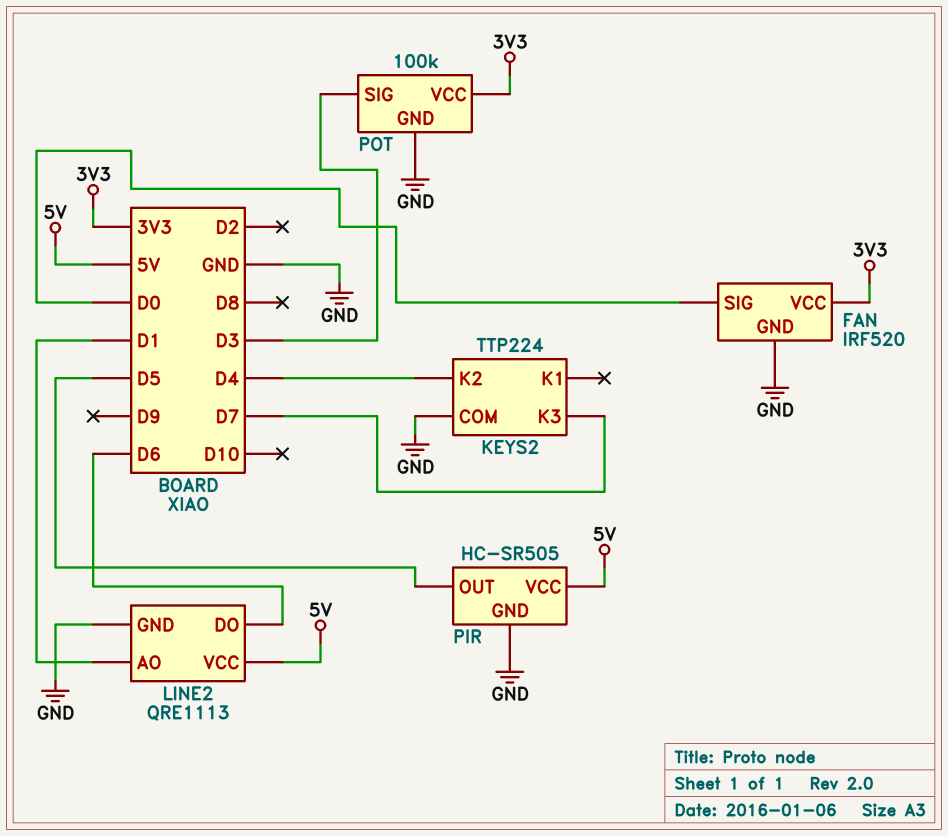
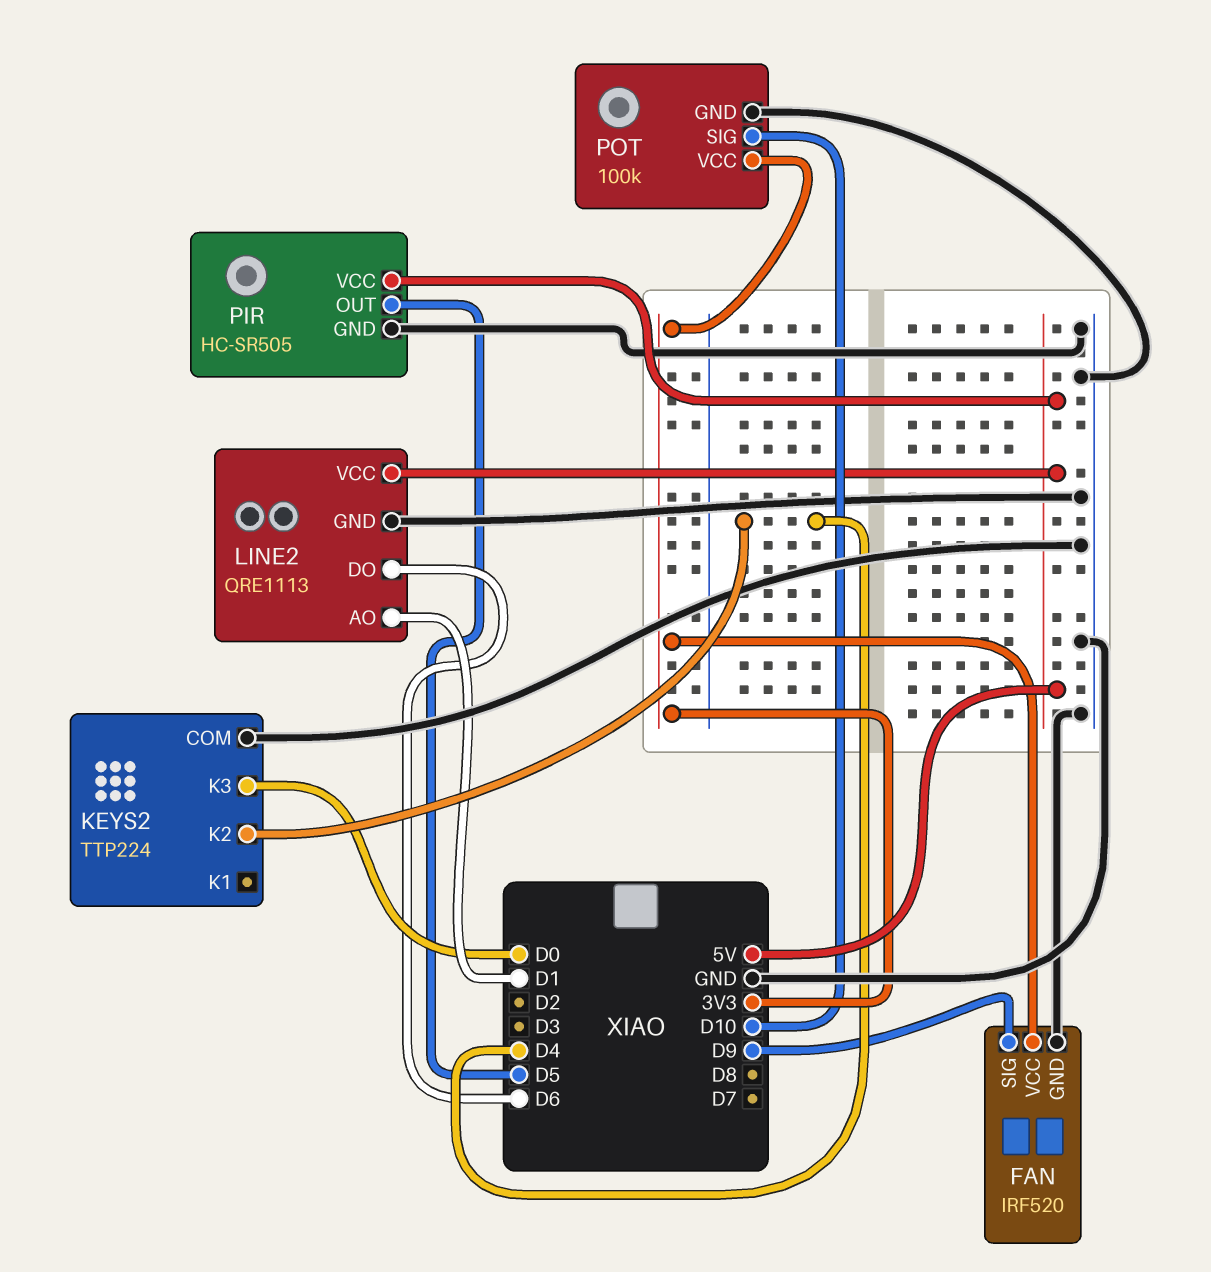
FAN pin SIG: D0 -> D9
KEYS2 pin K3: D7 -> D0
POT pin SIG: D3 -> D10

